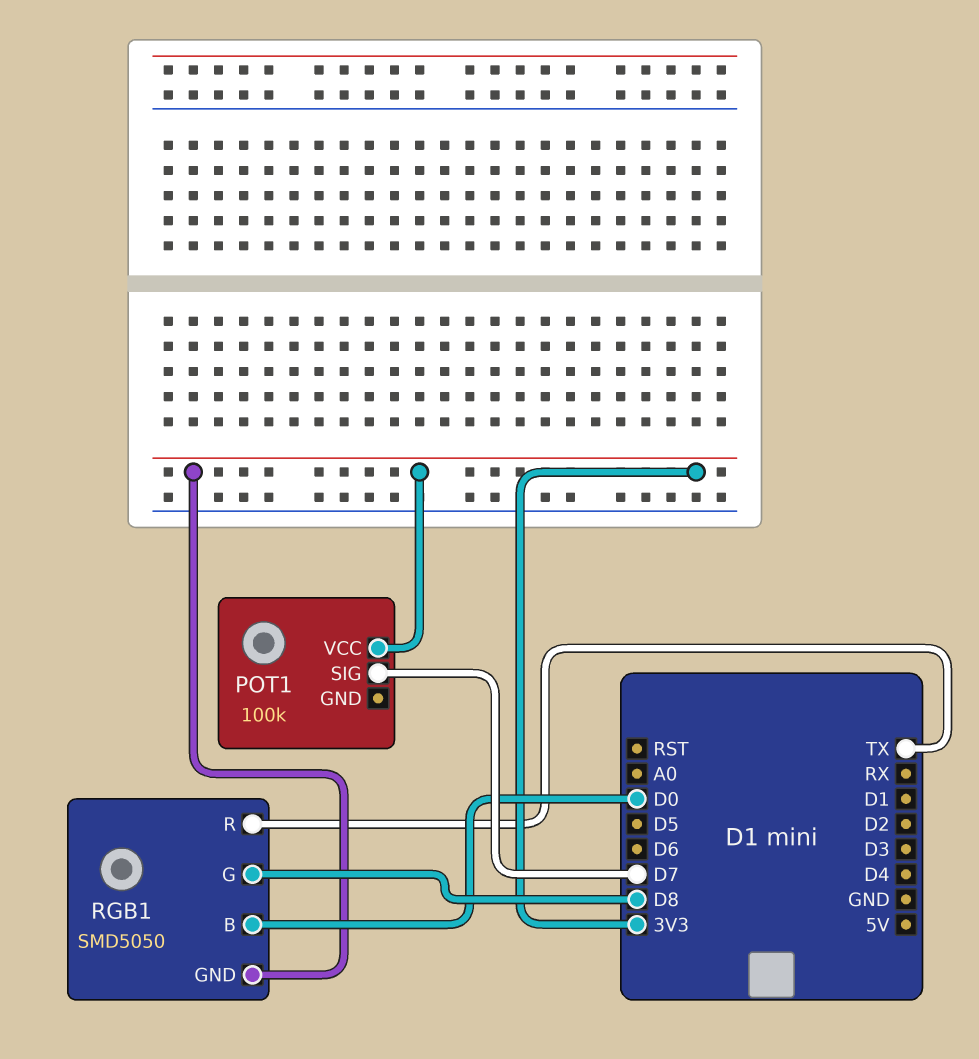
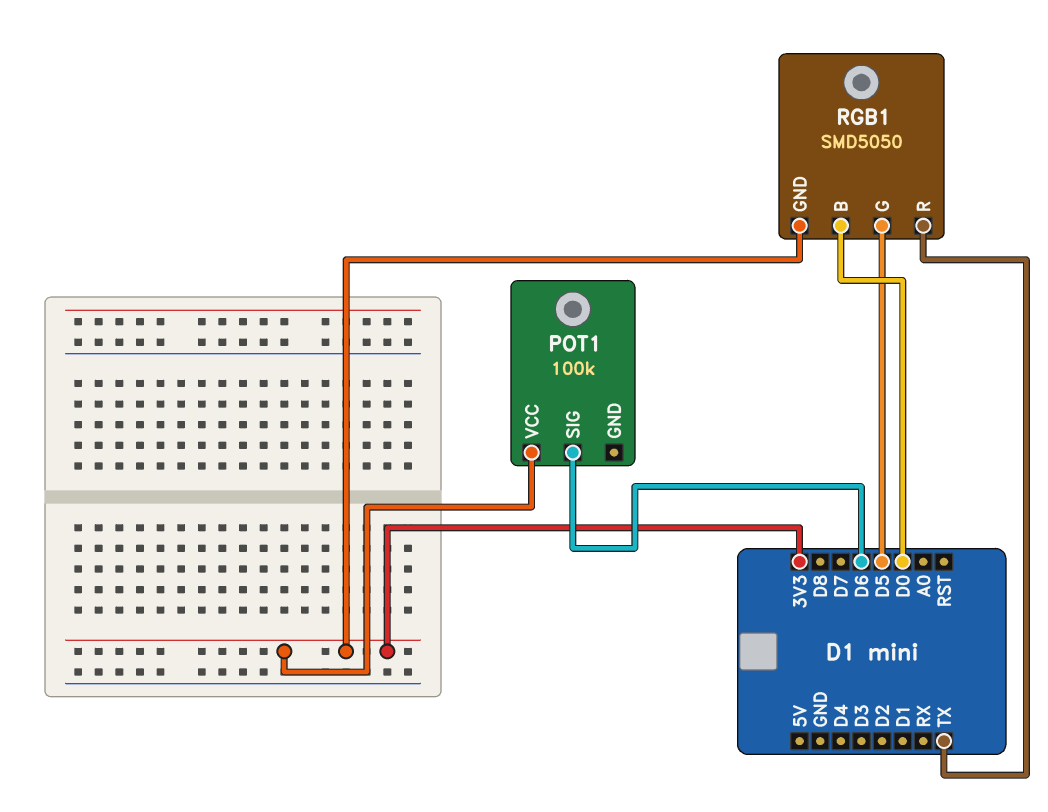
POT1 pin SIG: D7 -> D6
RGB1 pin G: D8 -> D5

